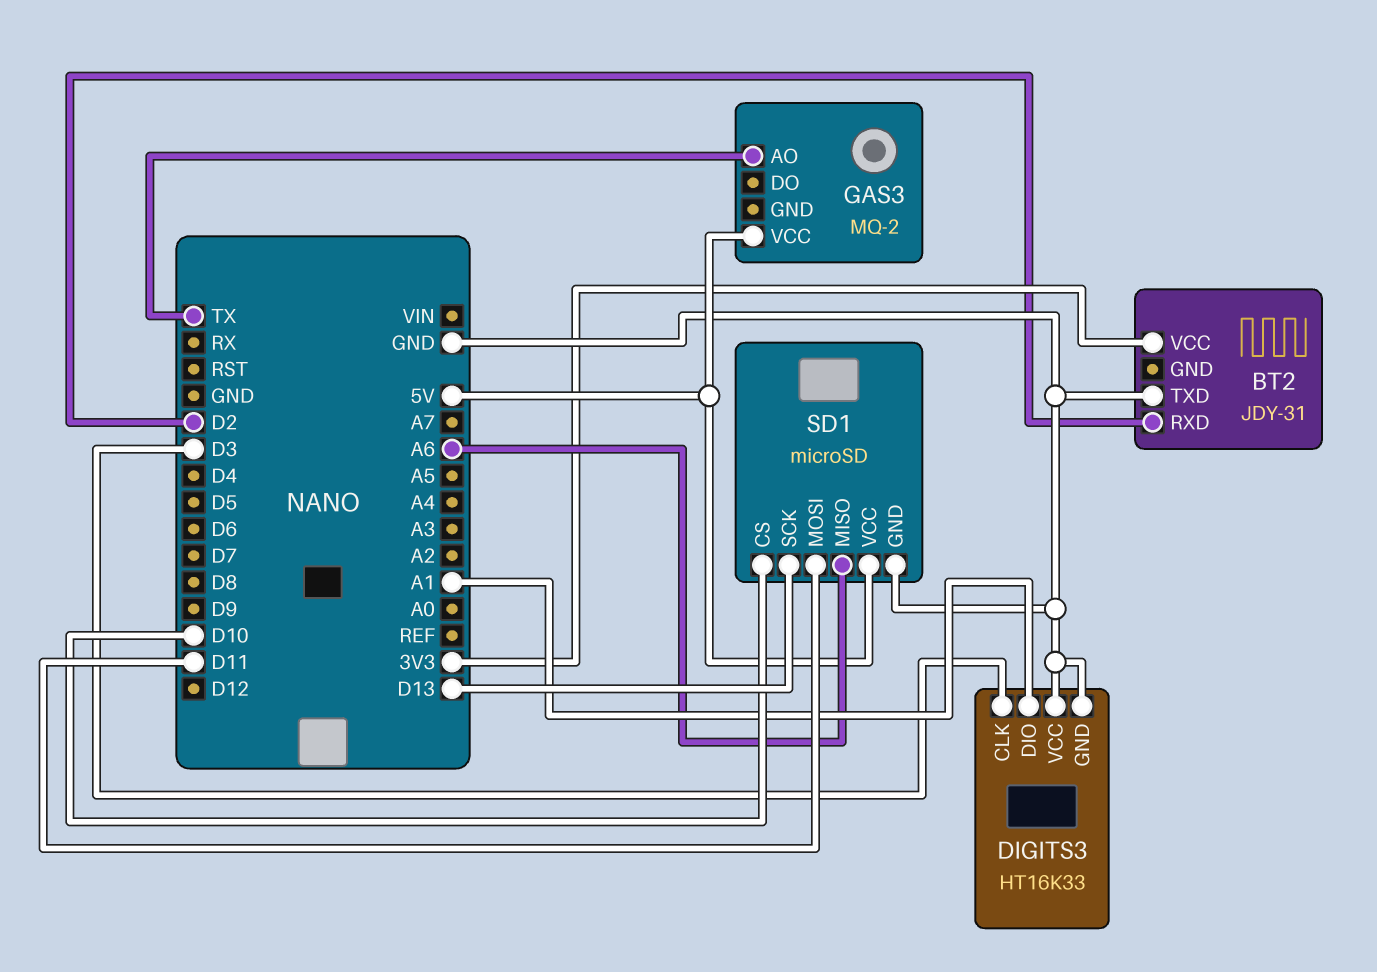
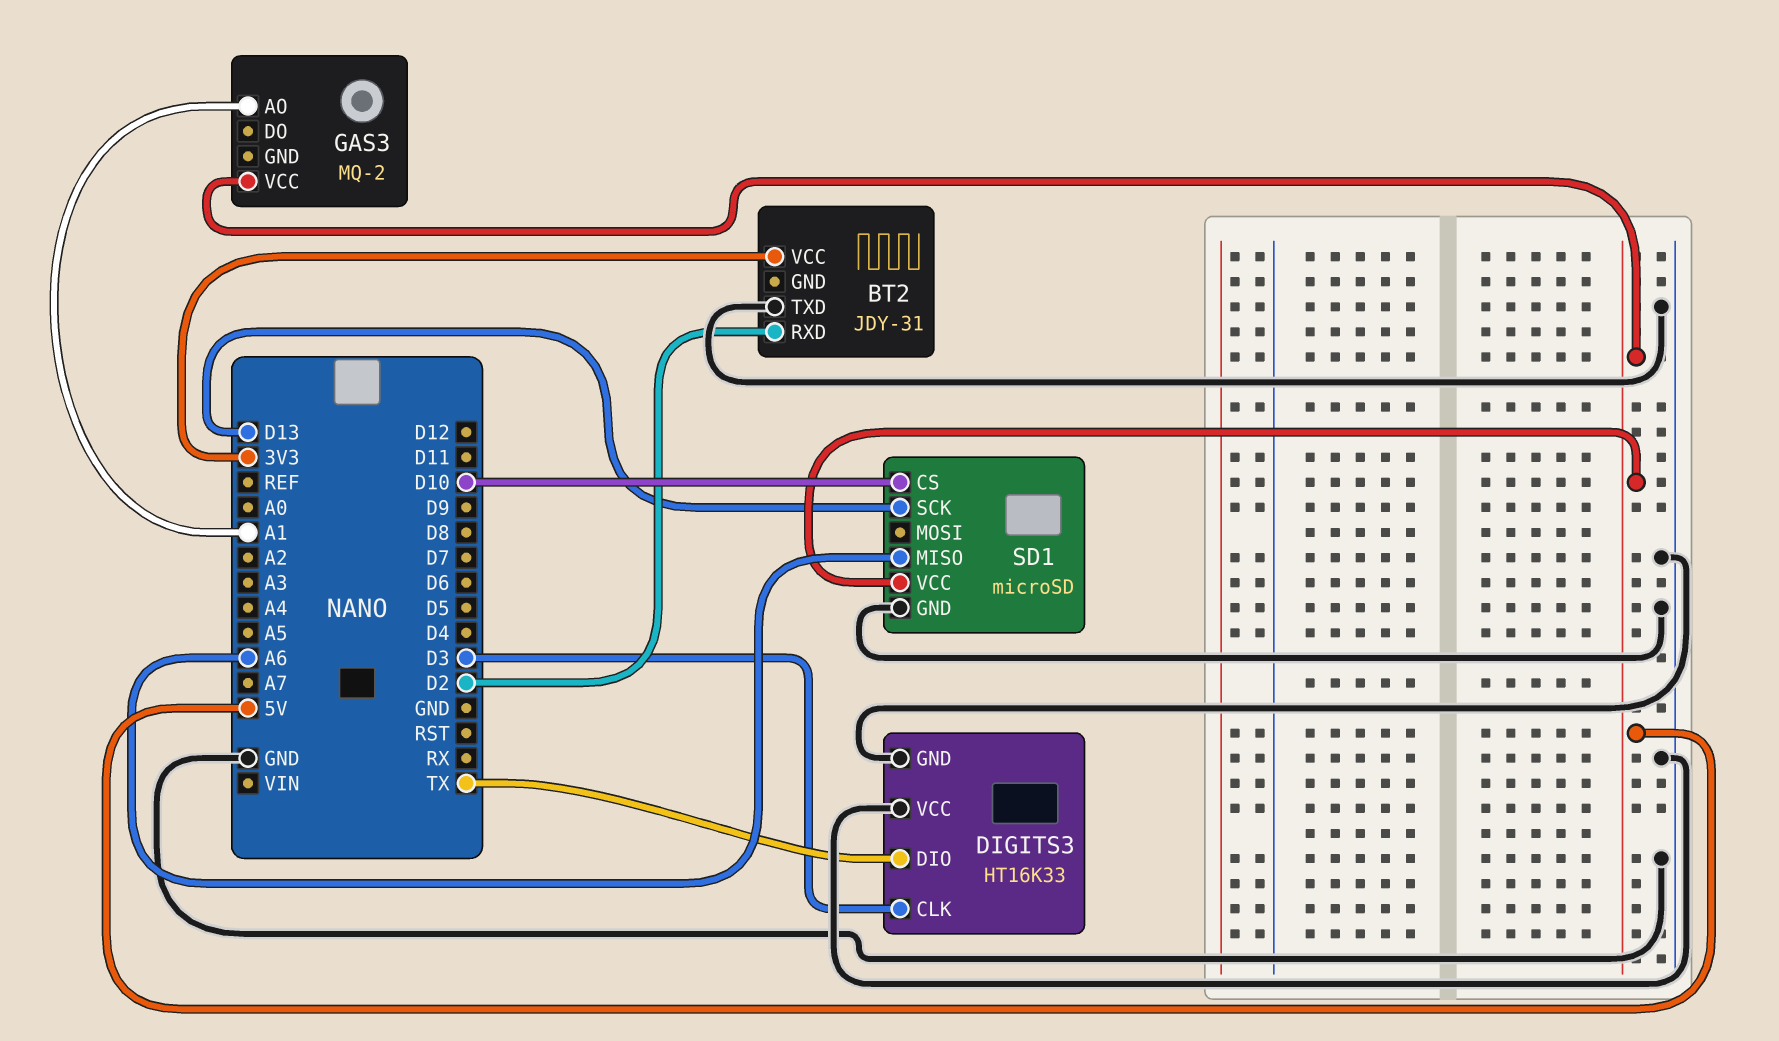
DIGITS3 pin DIO: A1 -> TX
GAS3 pin AO: TX -> A1
SD1 pin MOSI: D11 -> none

